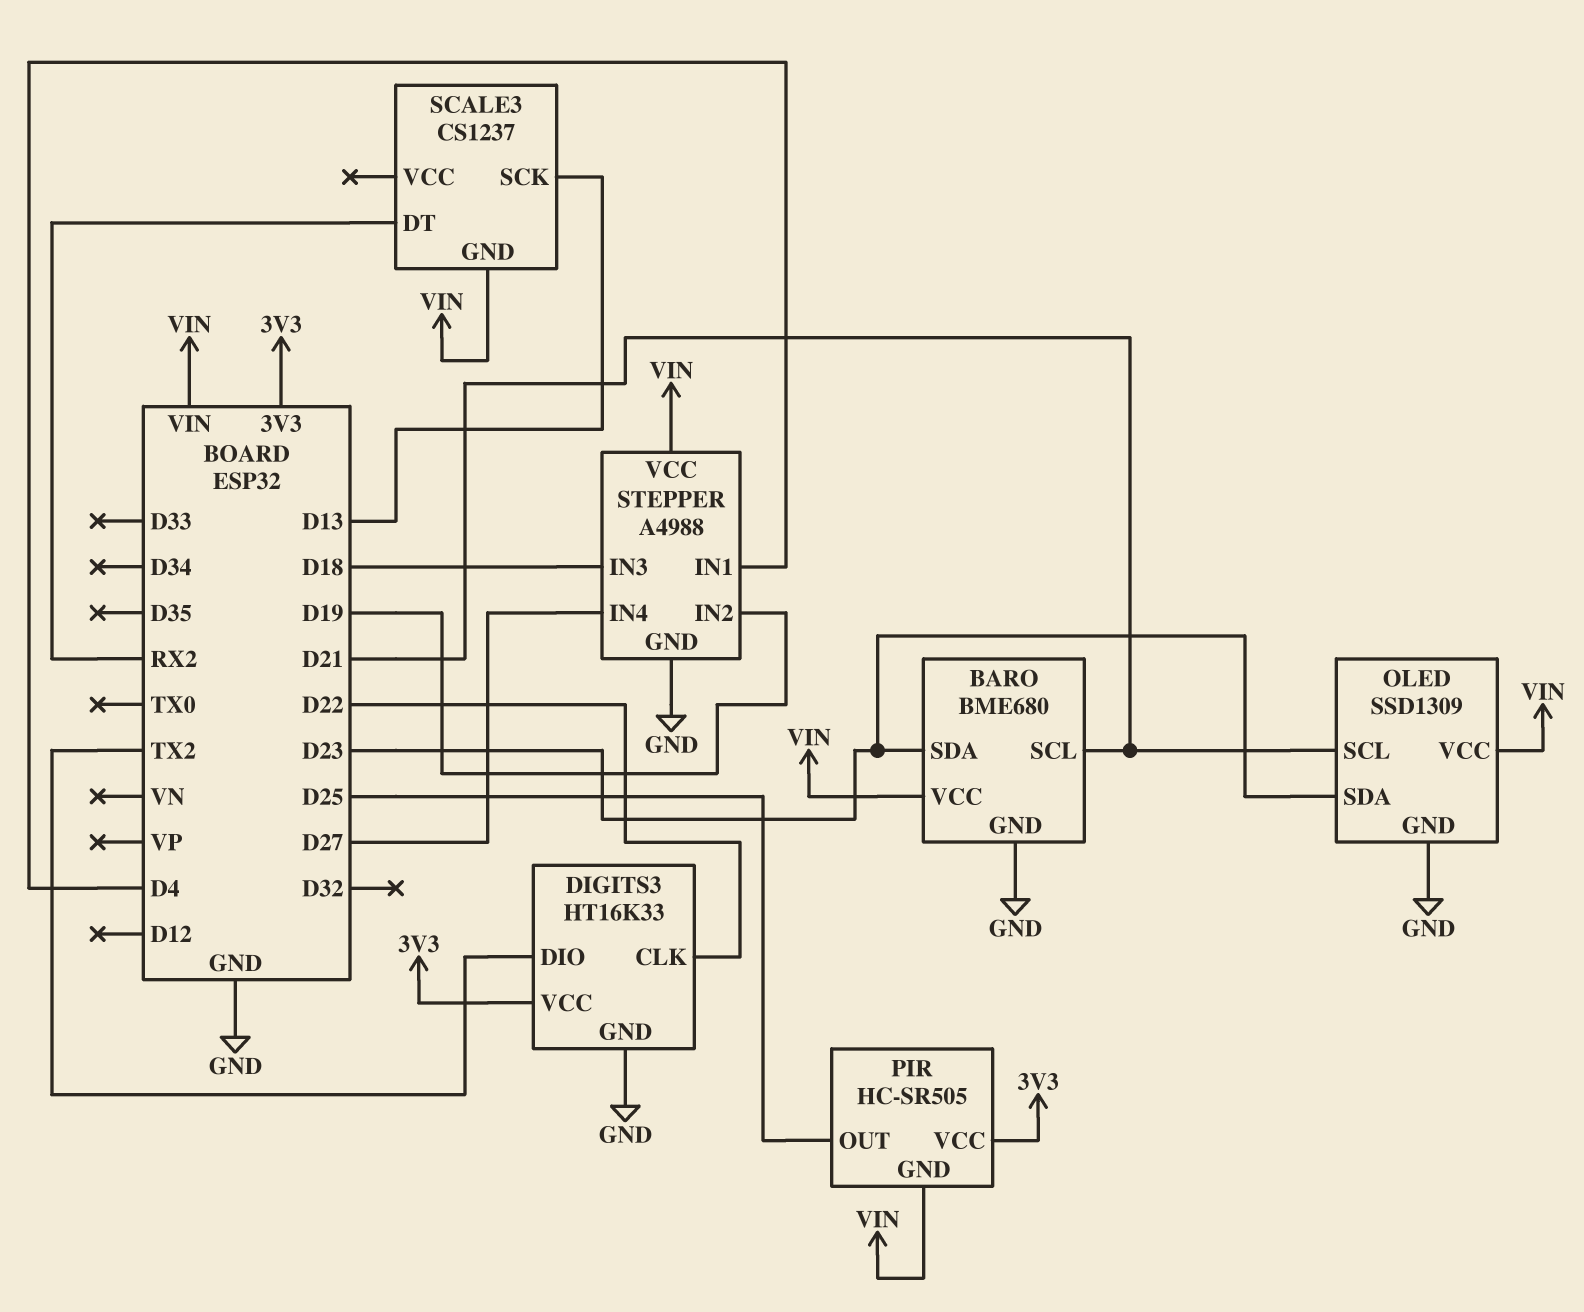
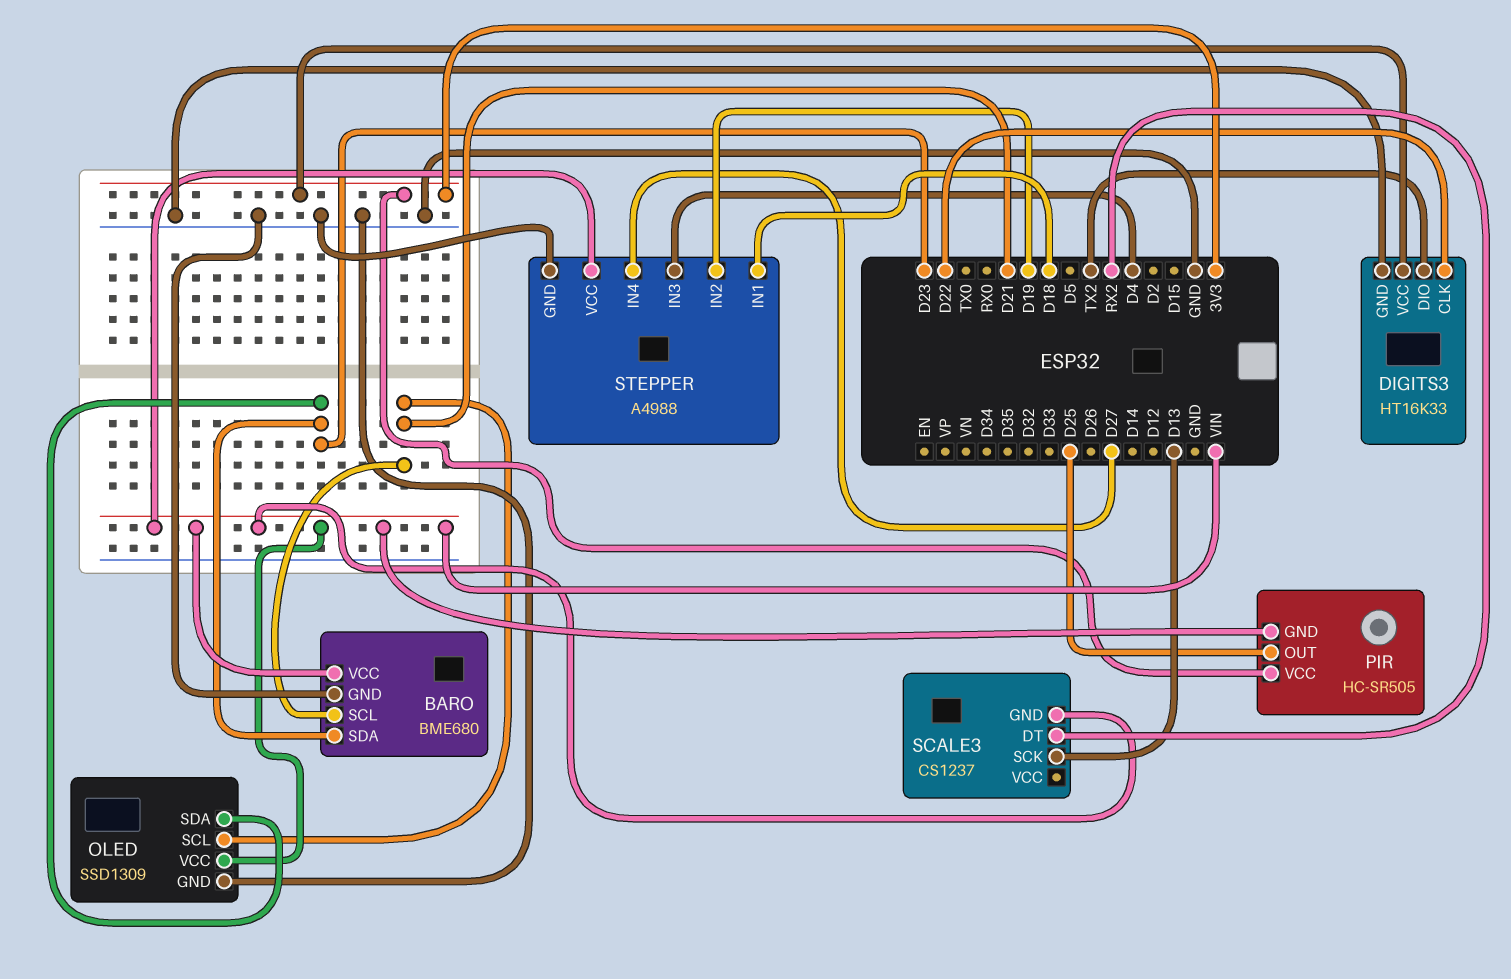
STEPPER pin IN1: D4 -> D18
STEPPER pin IN3: D18 -> D4

